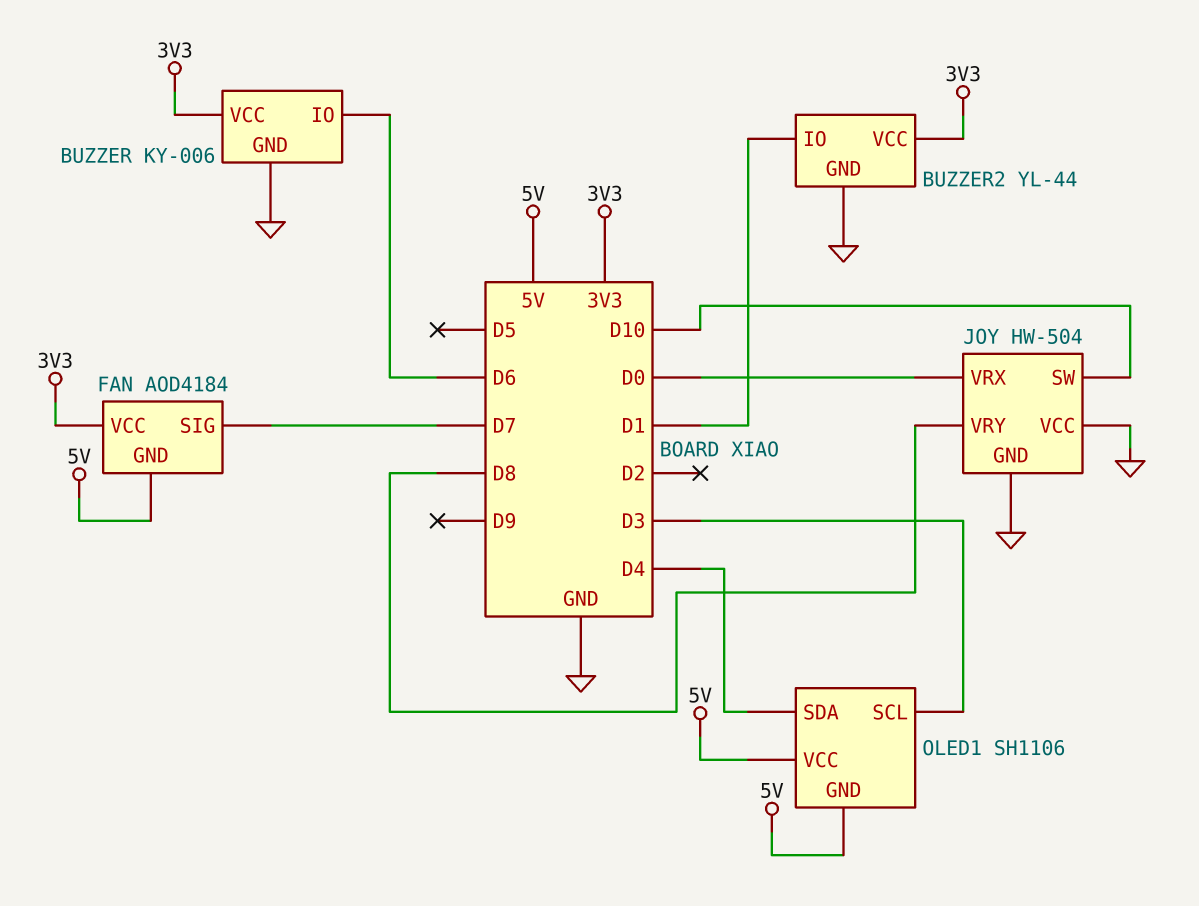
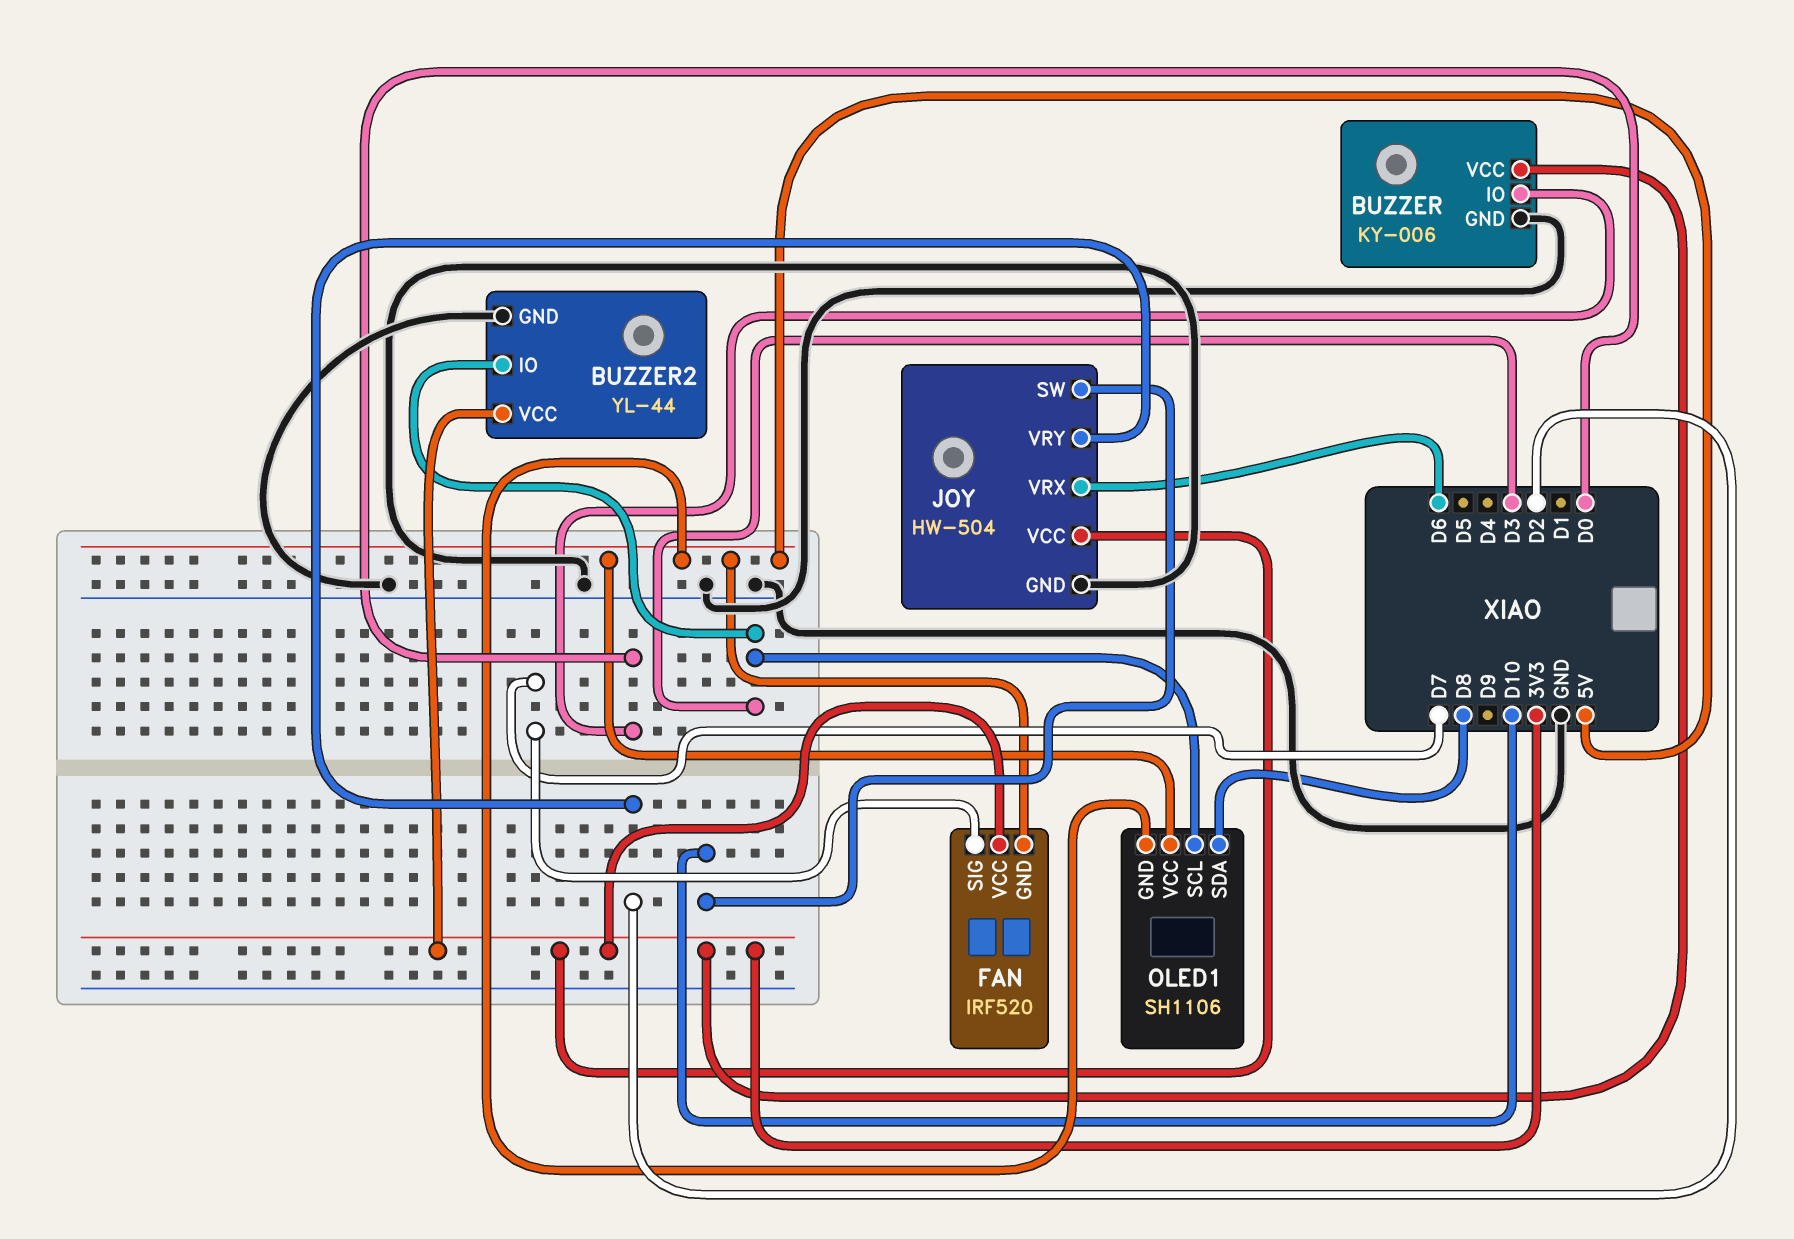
BUZZER pin IO: D6 -> D0
BUZZER2 pin IO: D1 -> D3
FAN: AOD4184 -> IRF520
JOY pin VCC: GND -> 3V3
JOY pin VRX: D0 -> D6
JOY pin VRY: D8 -> D2
OLED1 pin SDA: D4 -> D8

